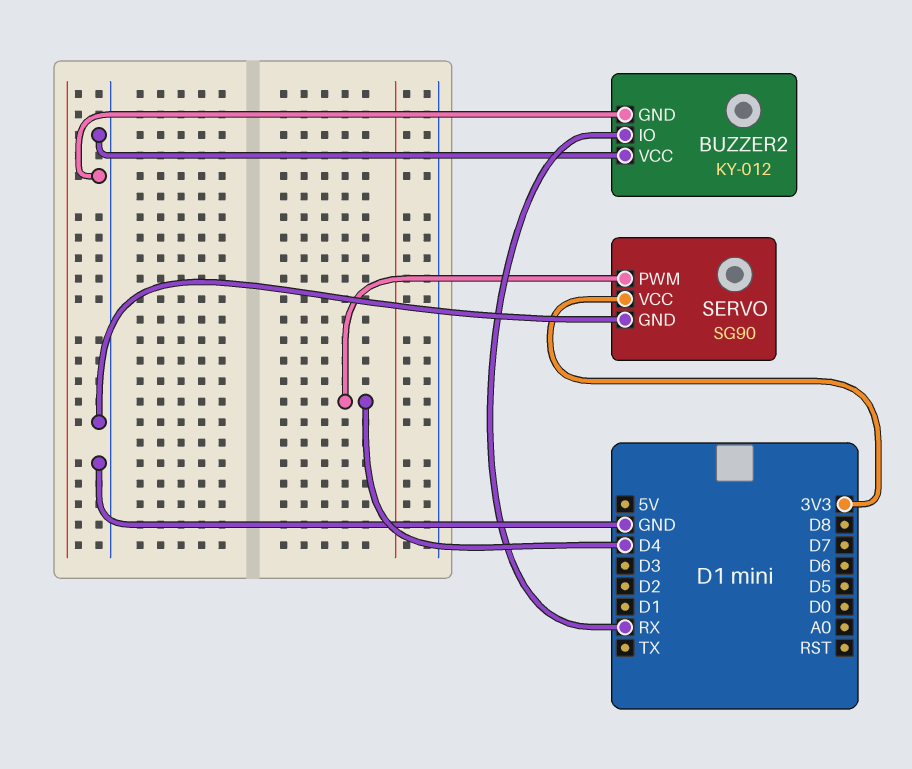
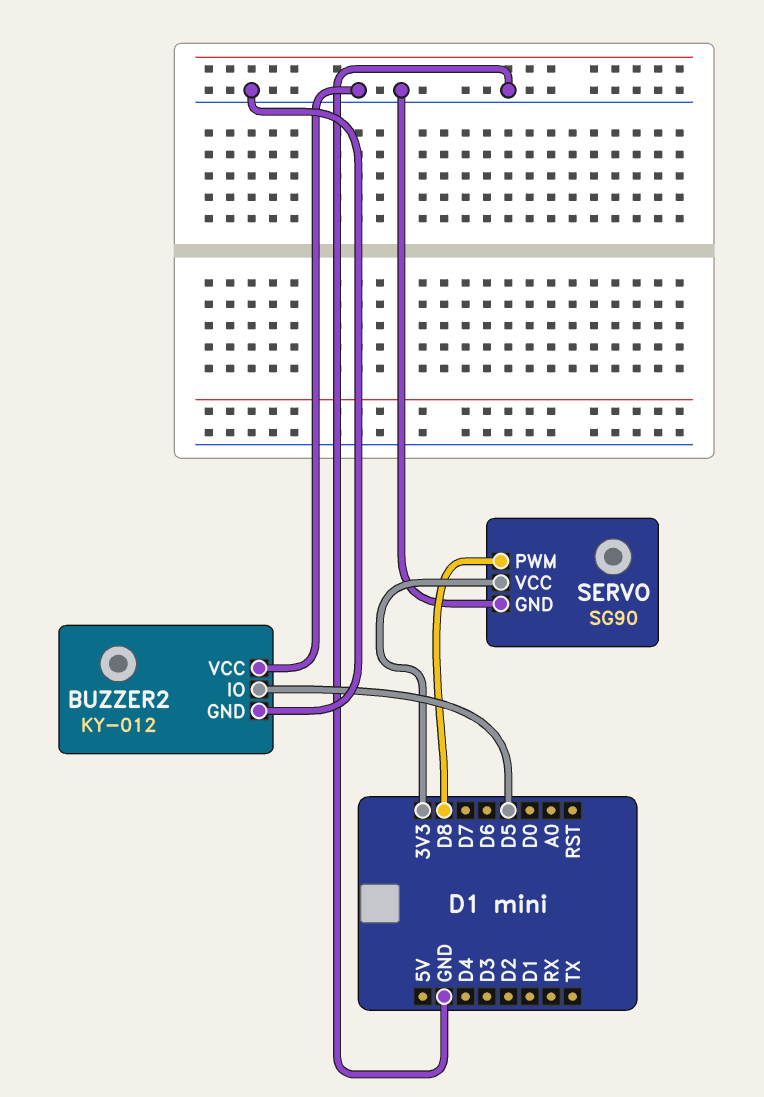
BUZZER2 pin IO: RX -> D5
SERVO pin PWM: D4 -> D8

